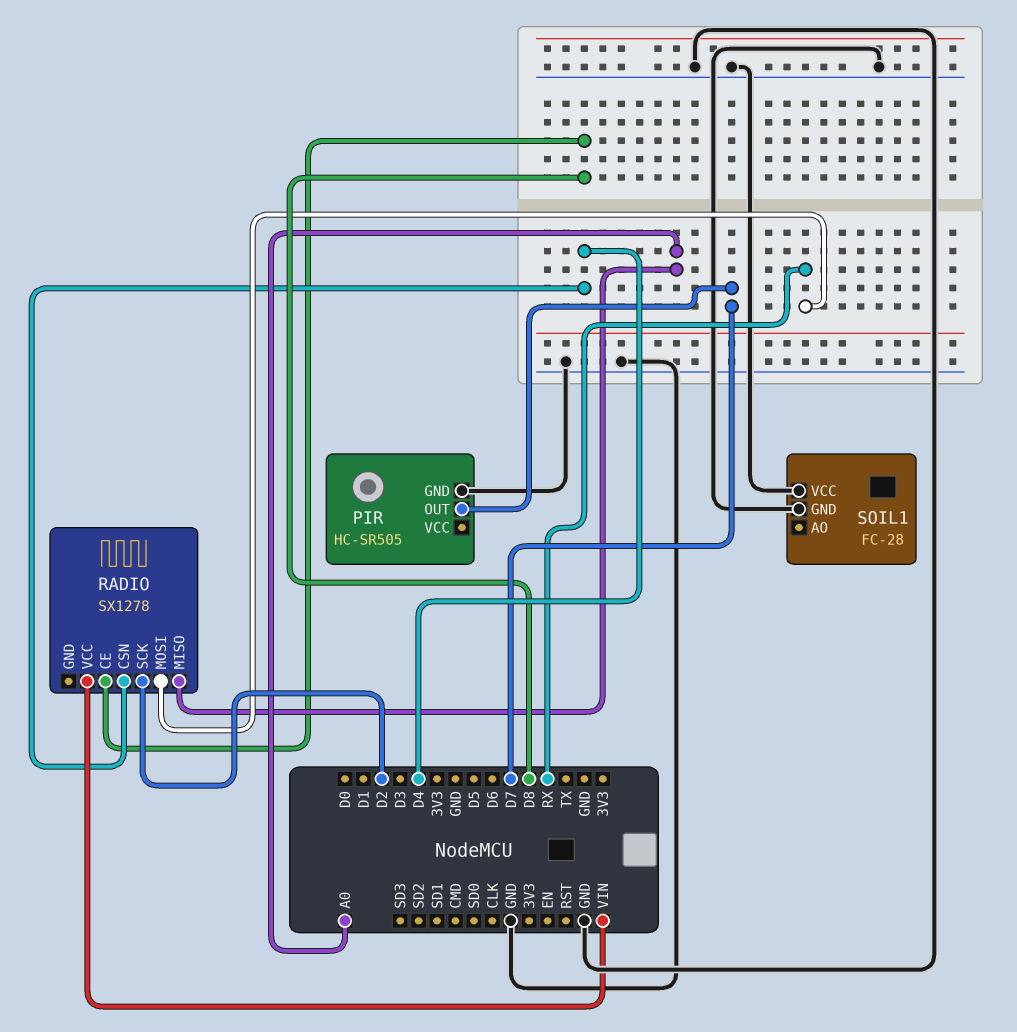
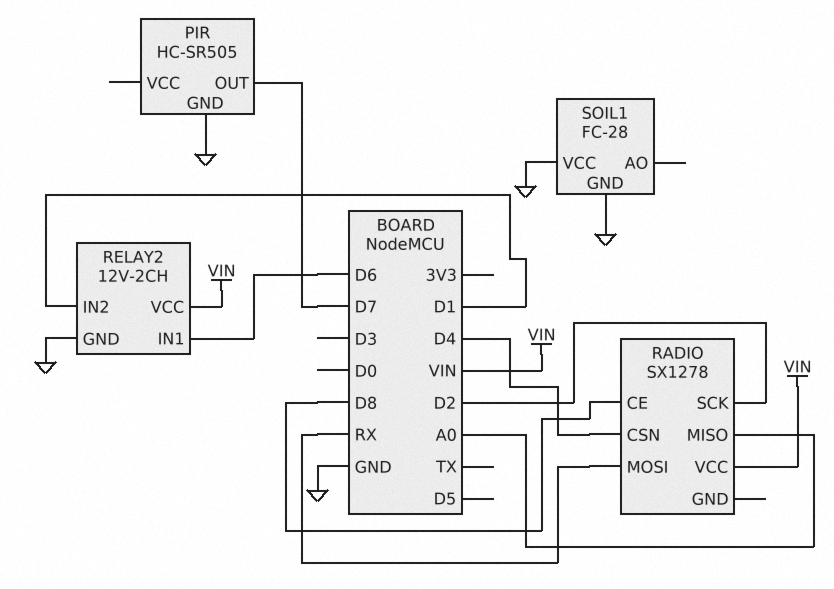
RELAY2: none -> 12V-2CH
RELAY2 pin GND: none -> GND
RELAY2 pin IN1: none -> D6
RELAY2 pin IN2: none -> D1
RELAY2 pin VCC: none -> VIN

